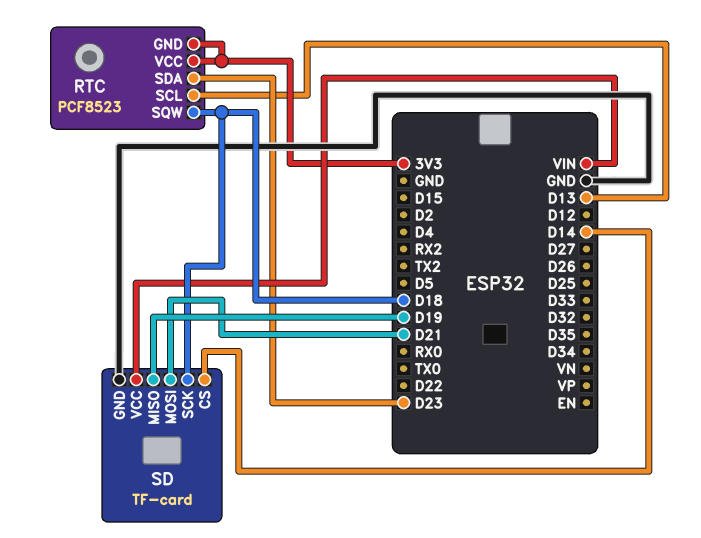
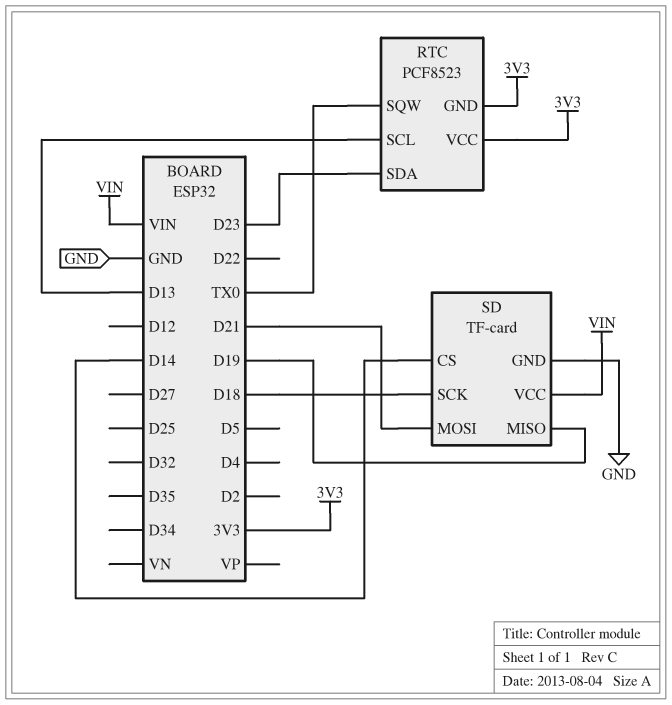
RTC pin SQW: D18 -> TX0

